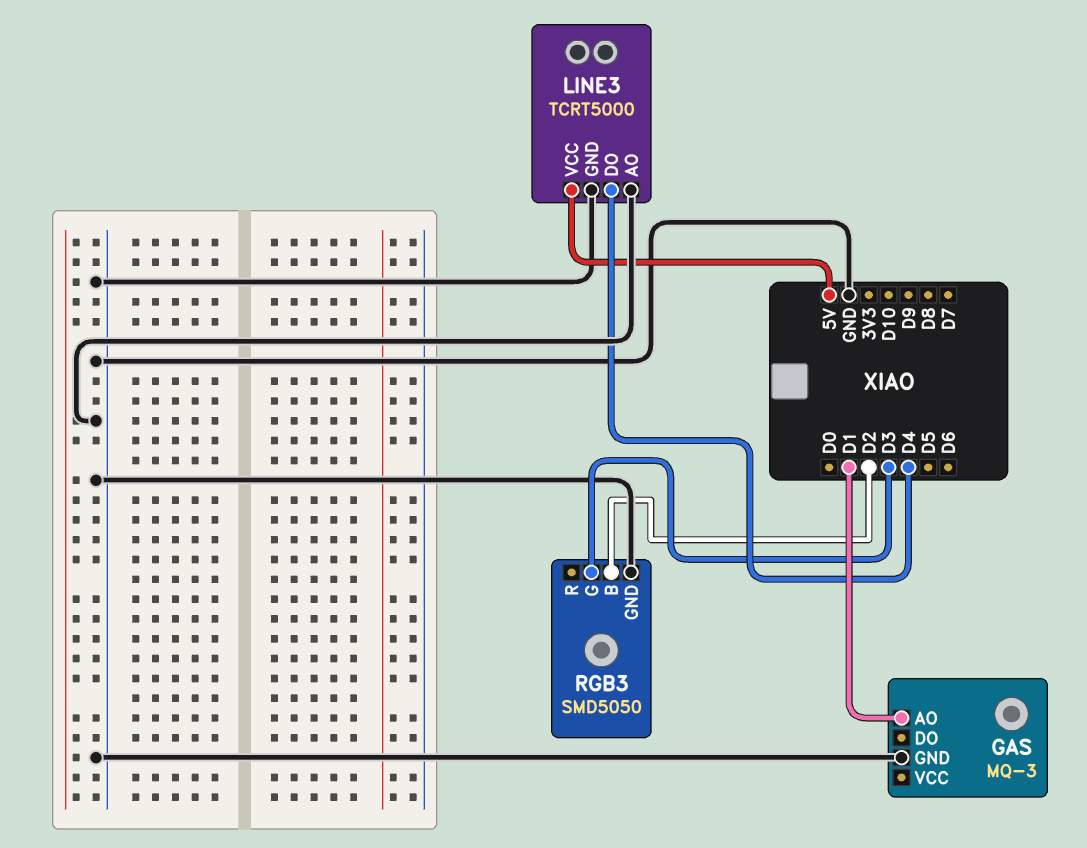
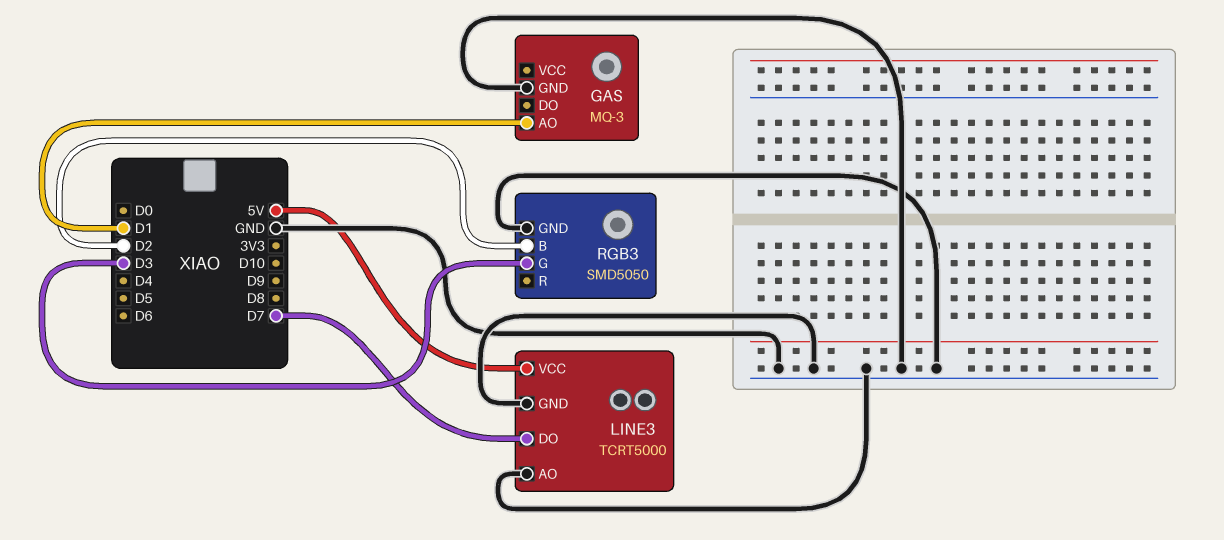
LINE3 pin DO: D4 -> D7

